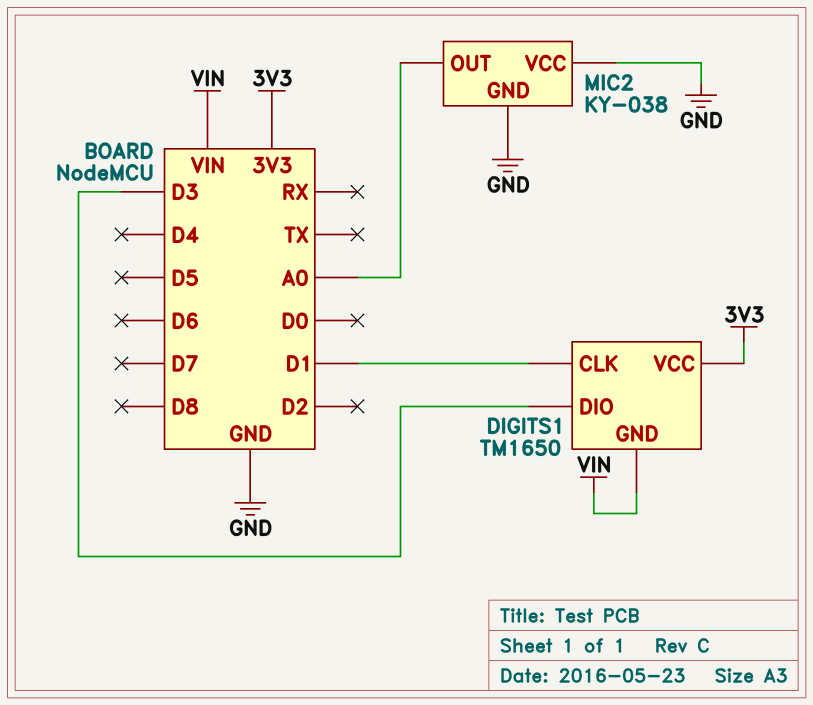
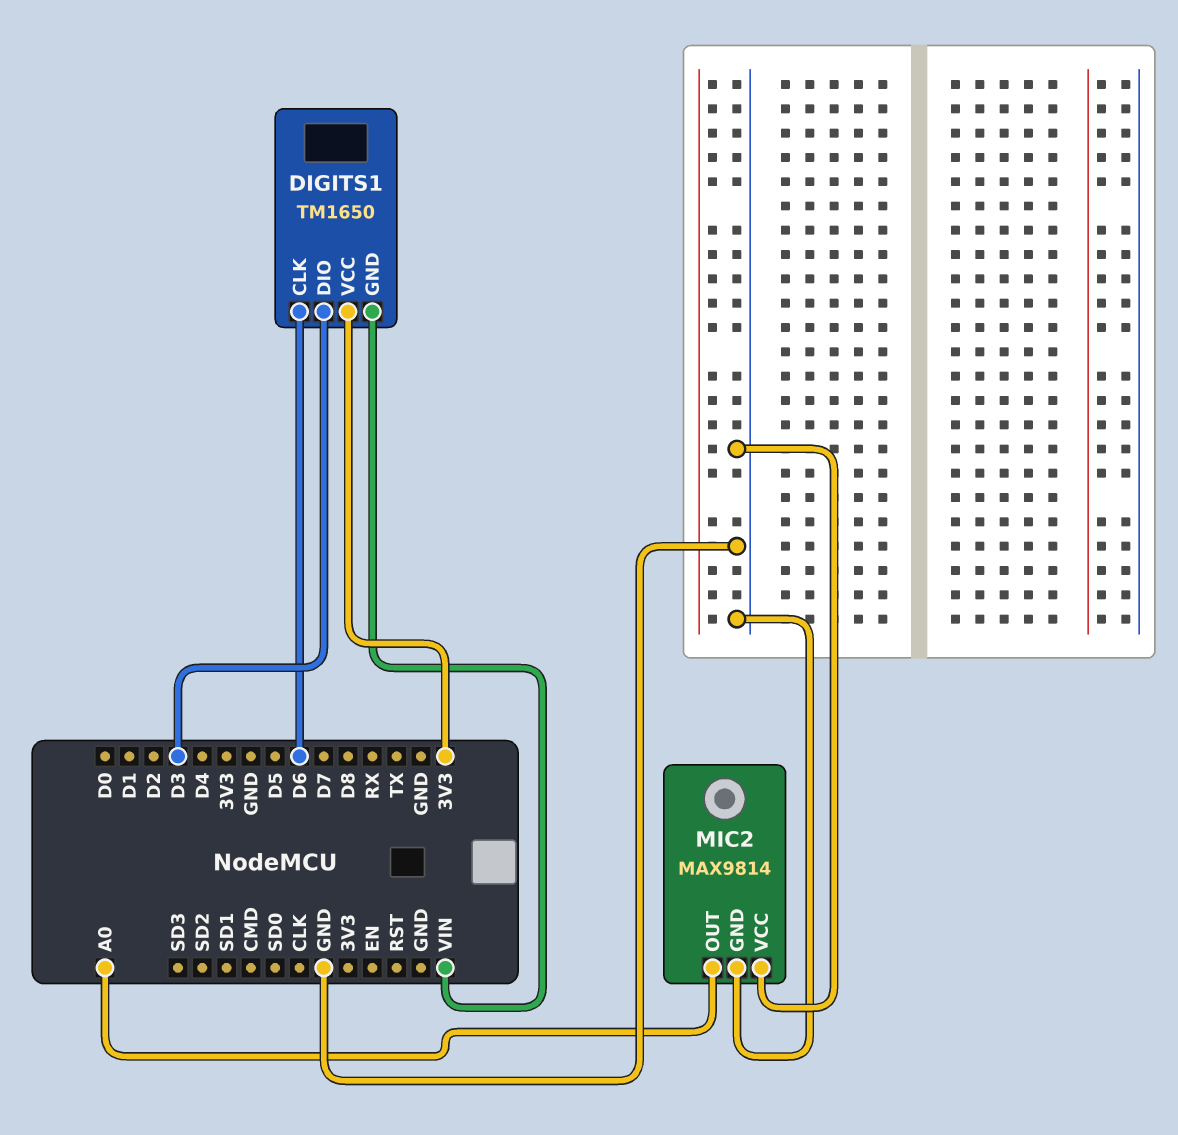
DIGITS1 pin CLK: D1 -> D6
MIC2: KY-038 -> MAX9814

